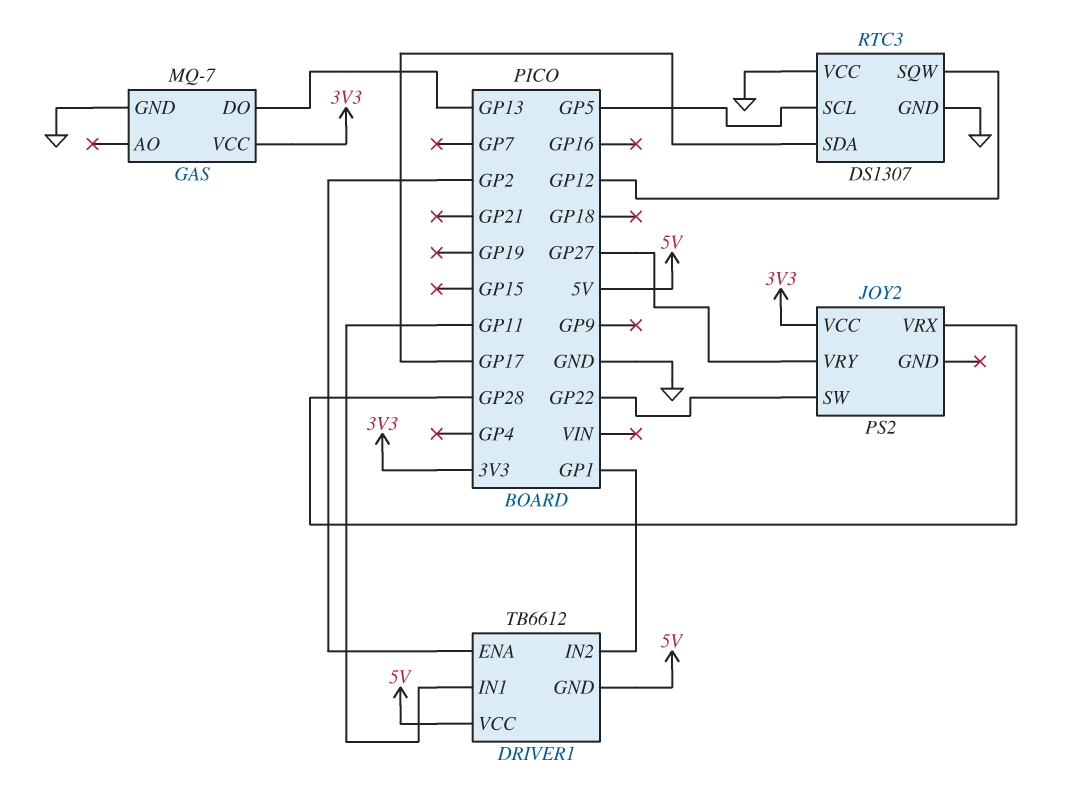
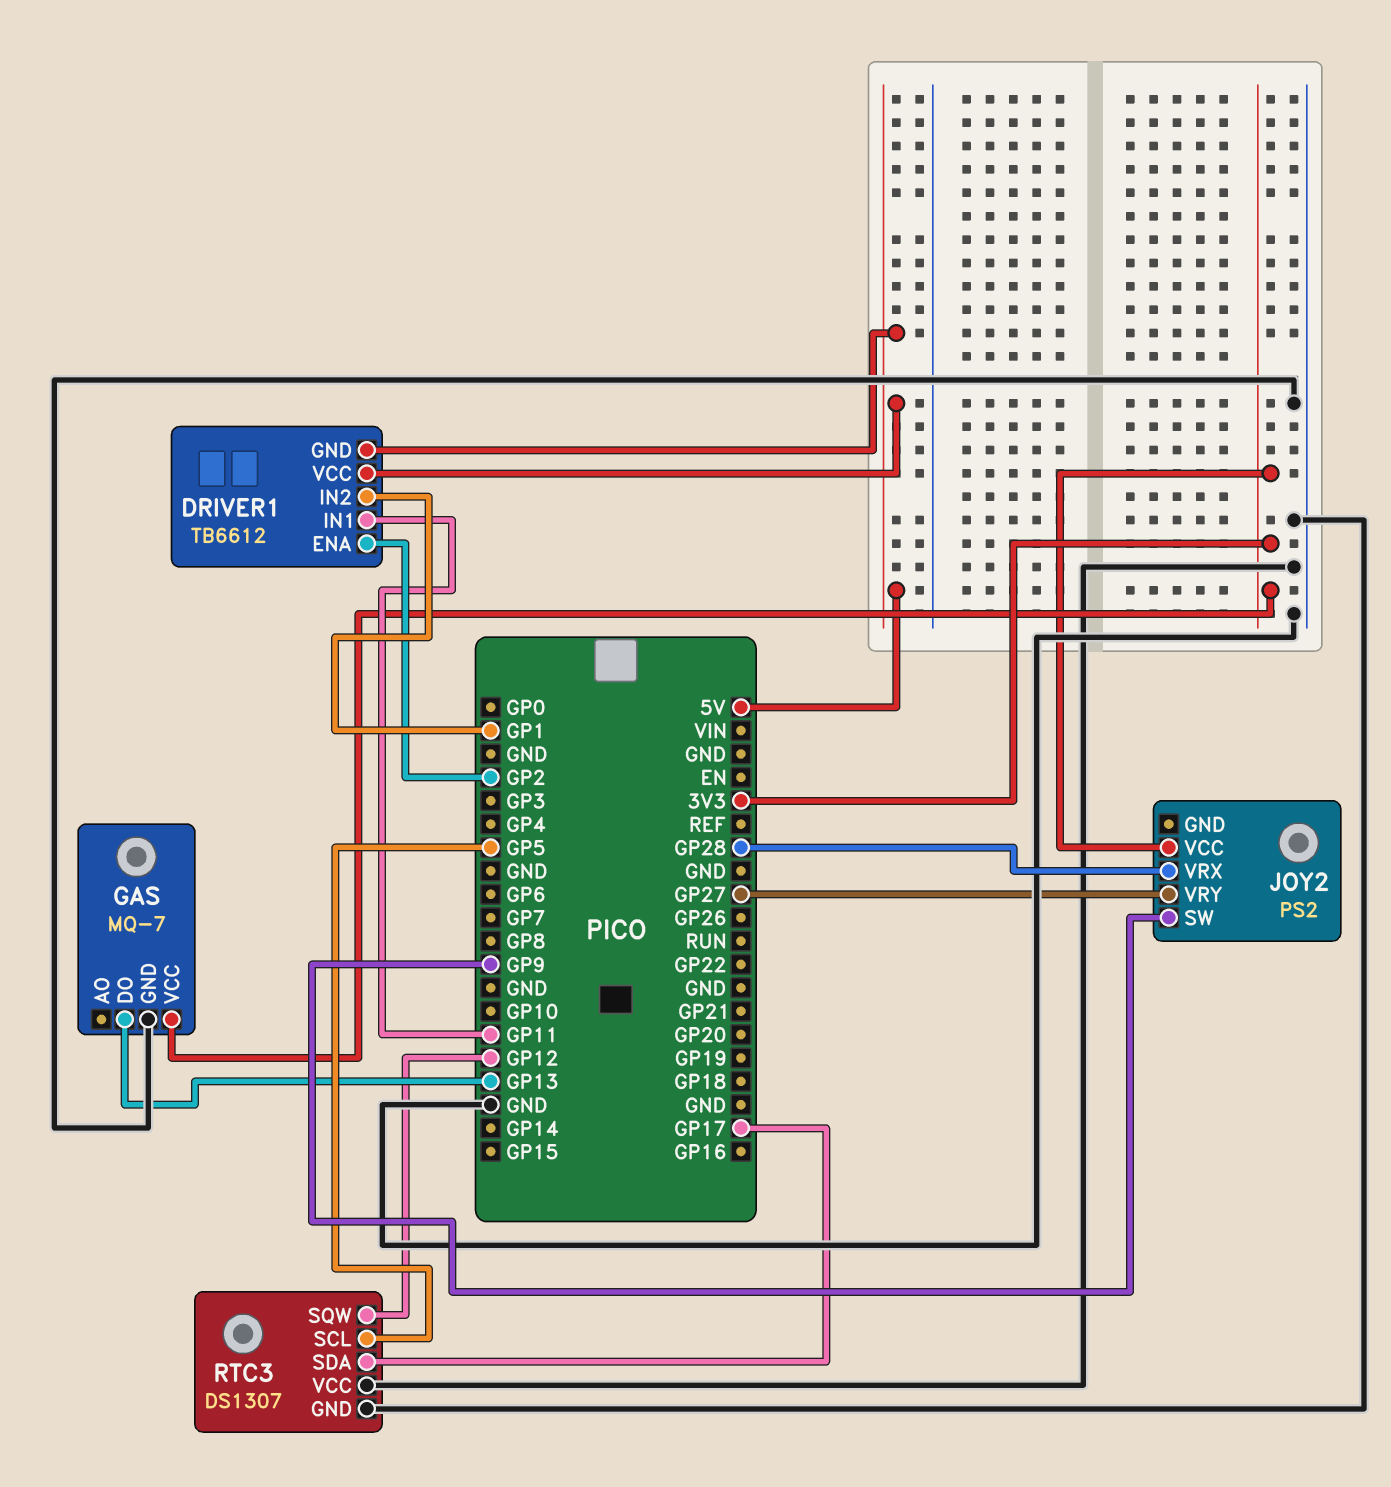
JOY2 pin SW: GP22 -> GP9

